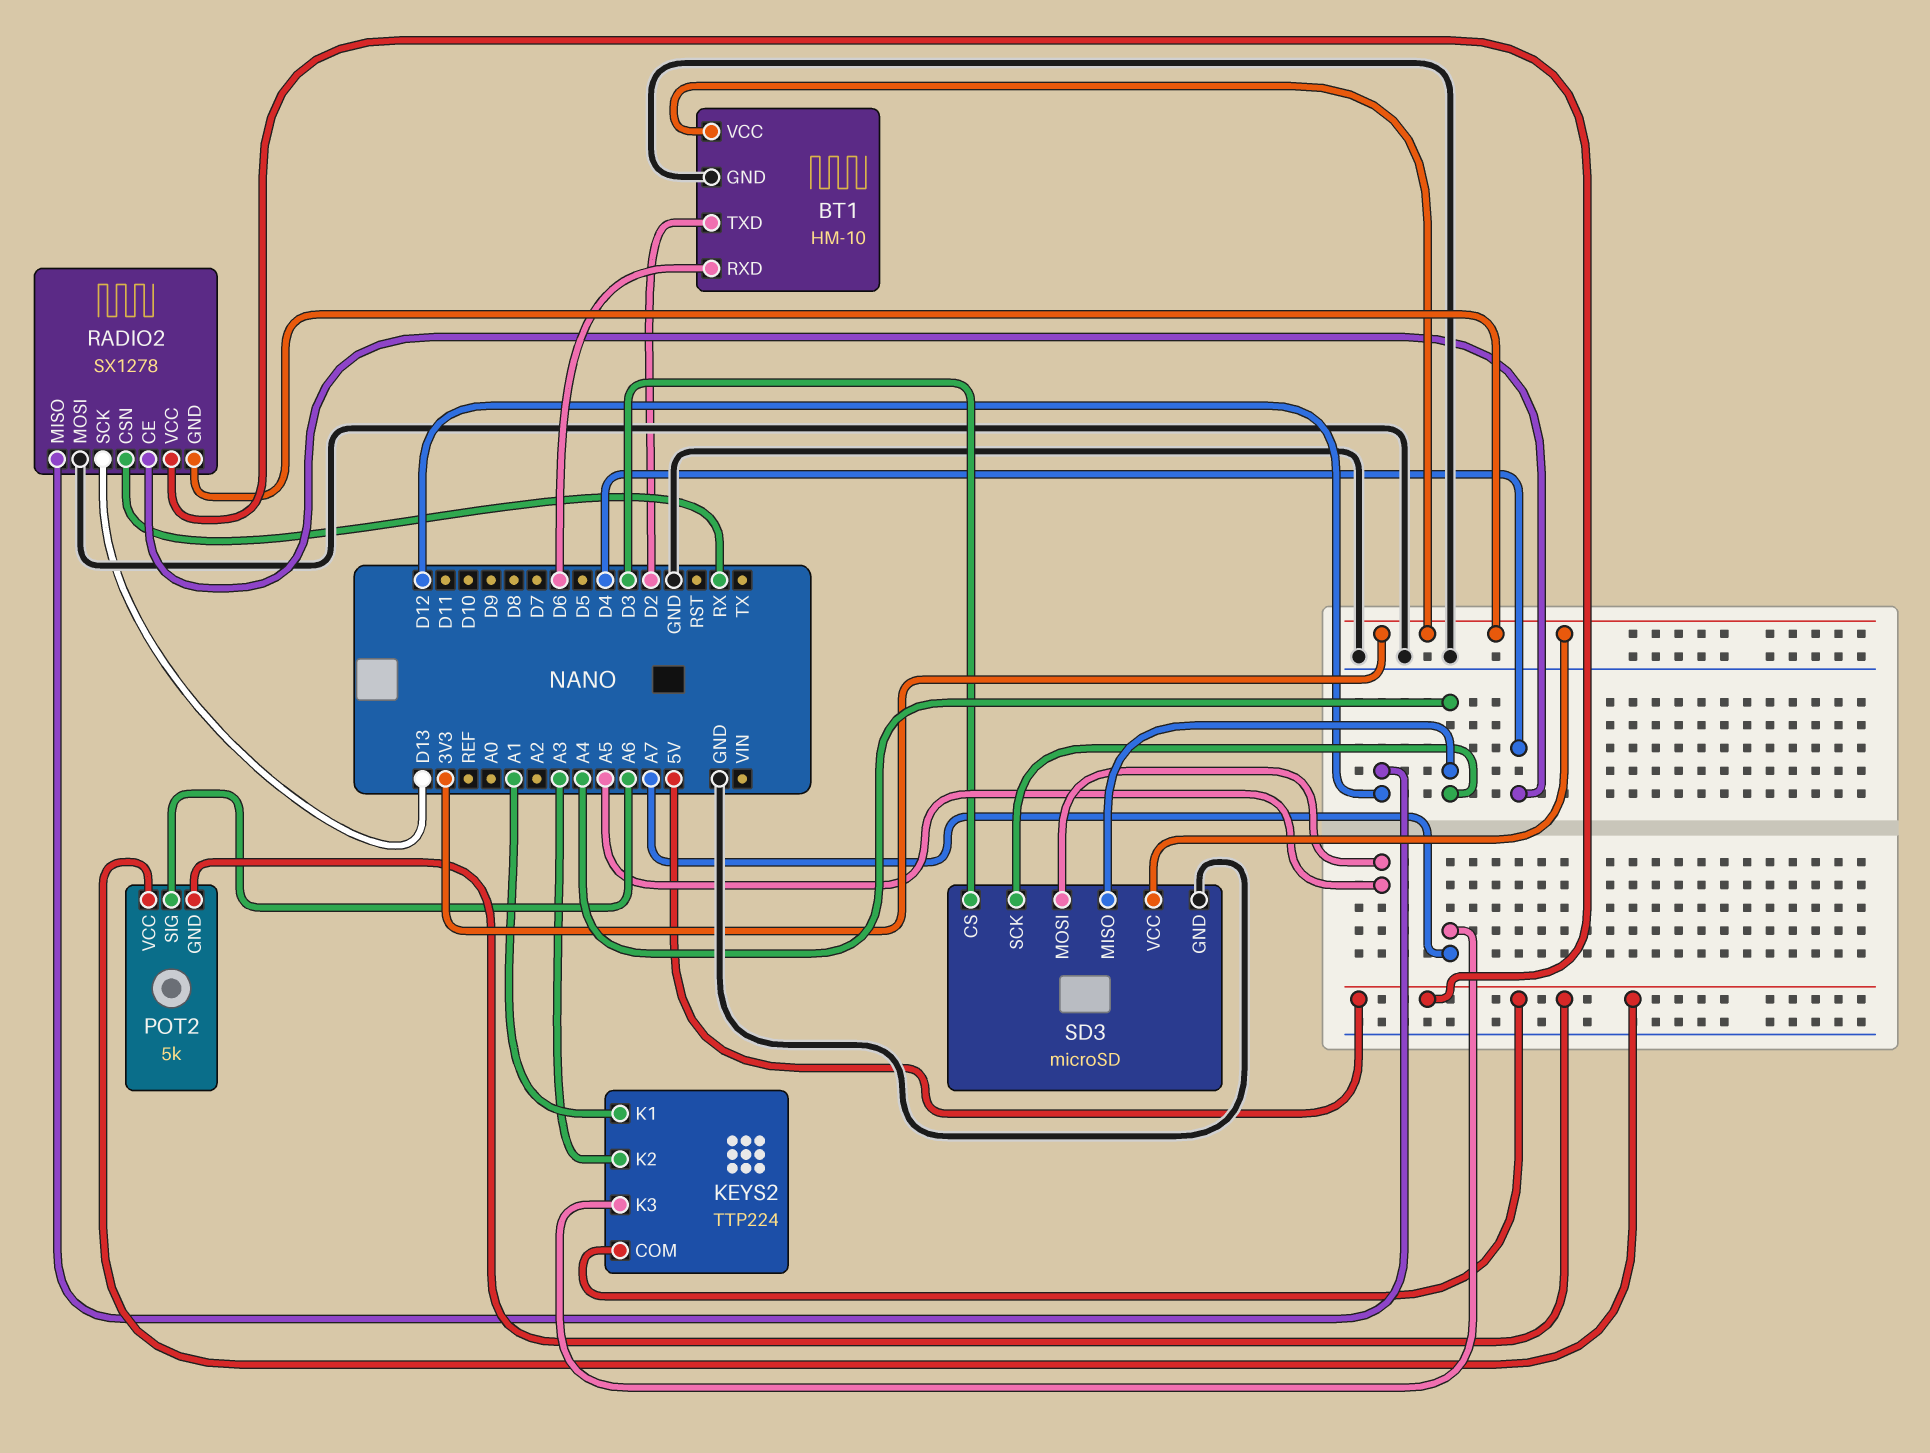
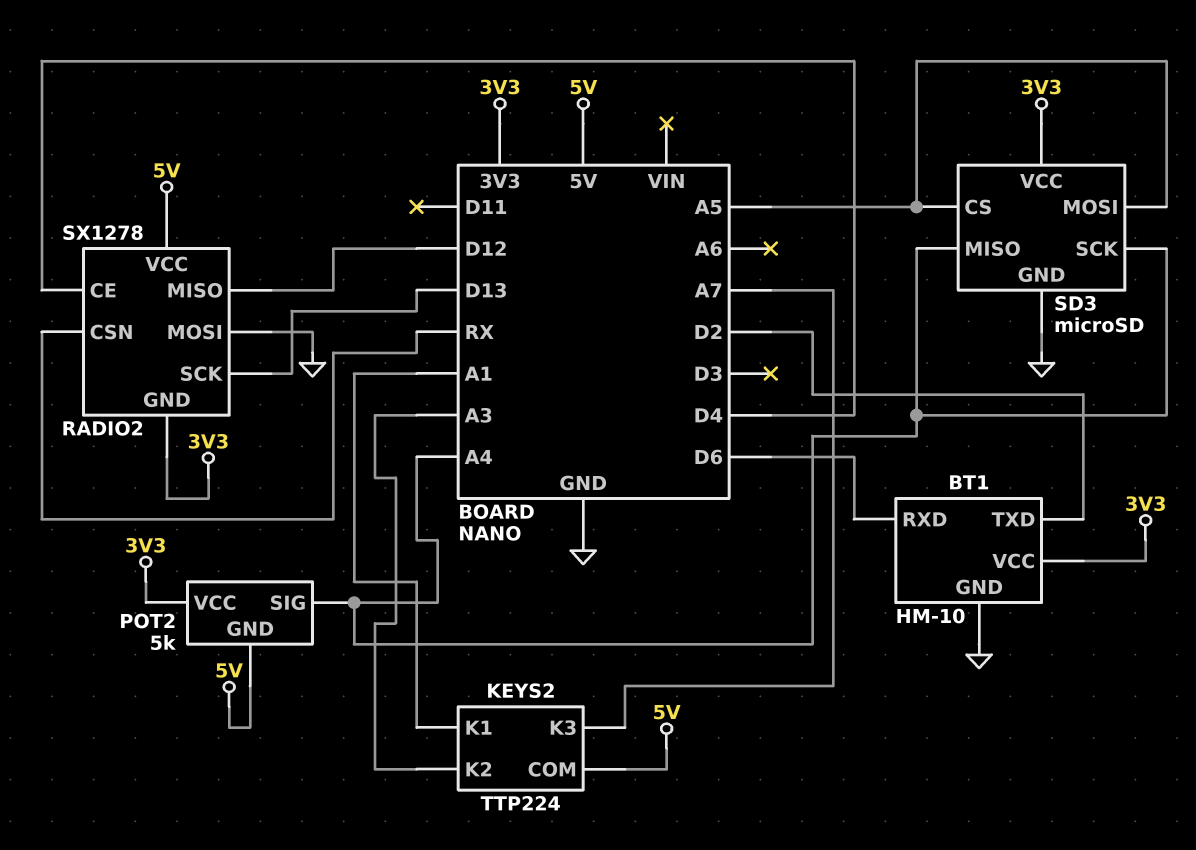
POT2 pin SIG: A6 -> A4
POT2 pin VCC: 5V -> 3V3
SD3 pin CS: D3 -> A5

